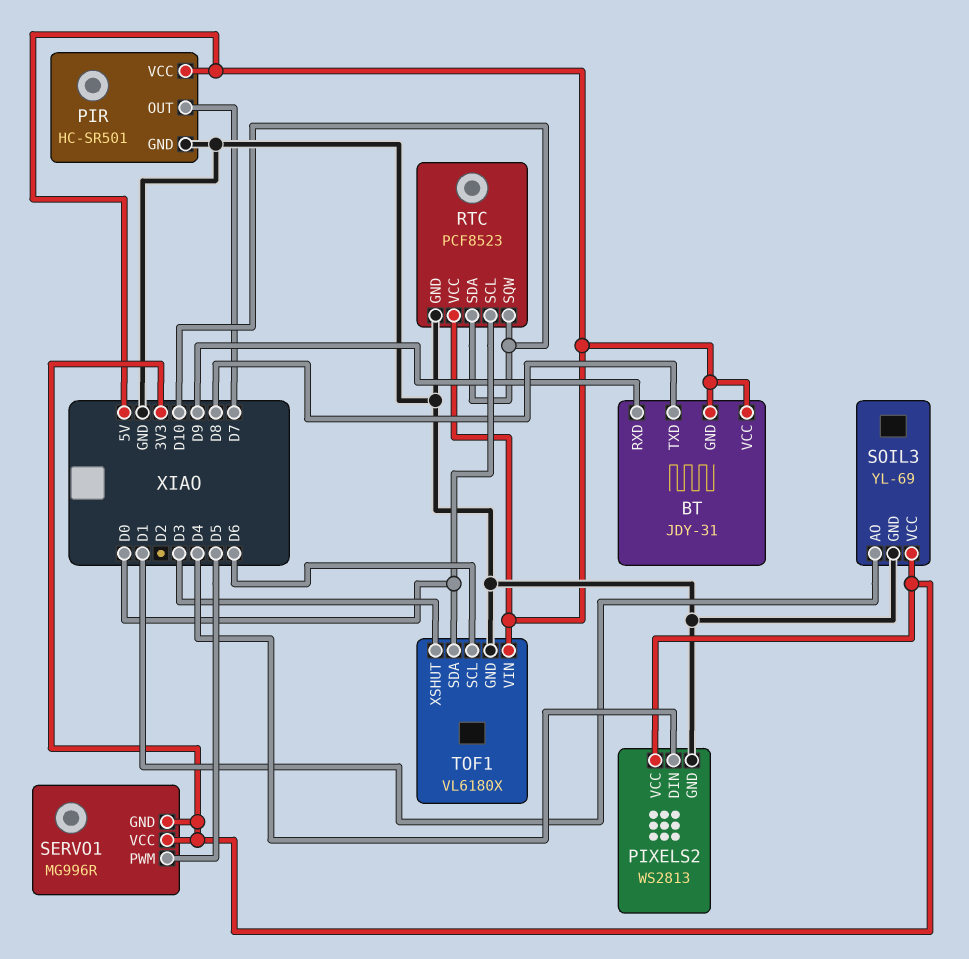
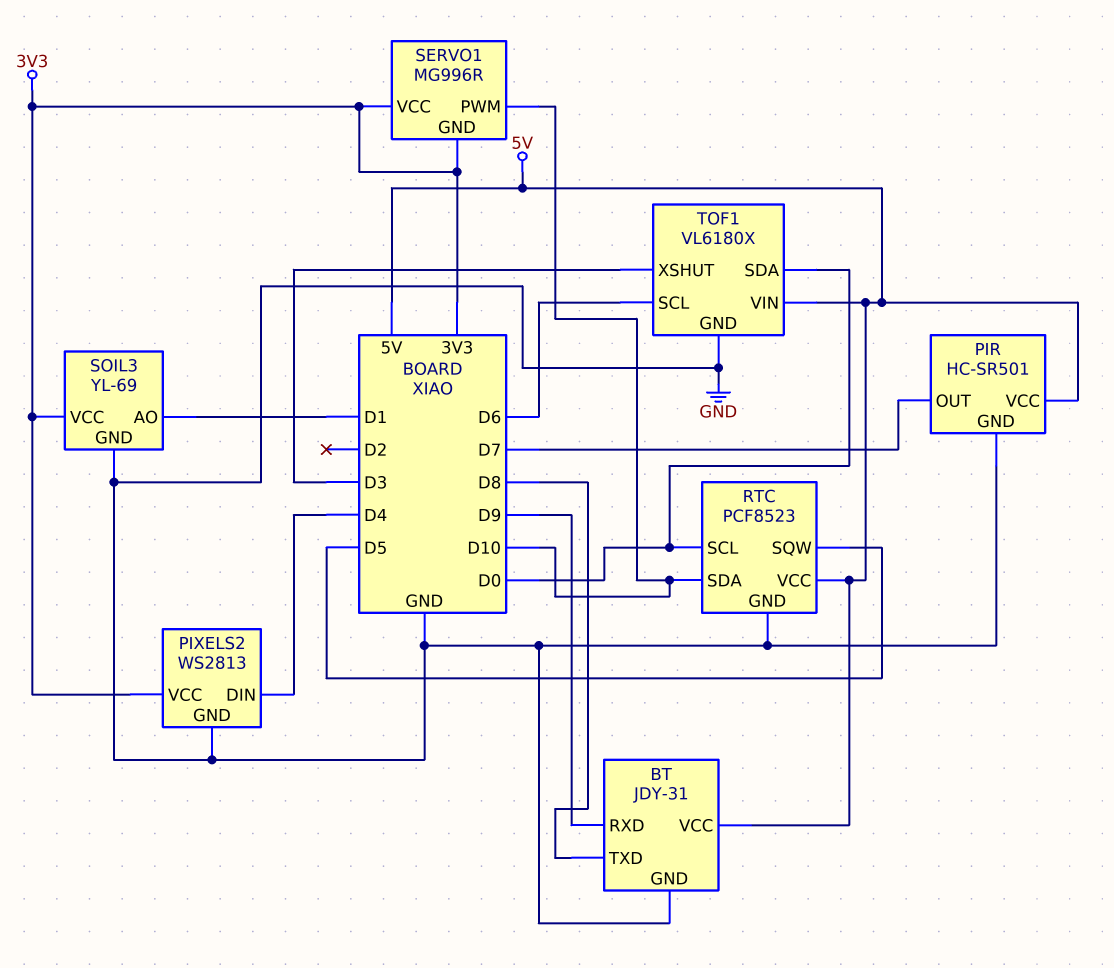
BT pin GND: 5V -> GND
RTC pin SQW: D10 -> D5
SERVO1 pin PWM: D5 -> D10

